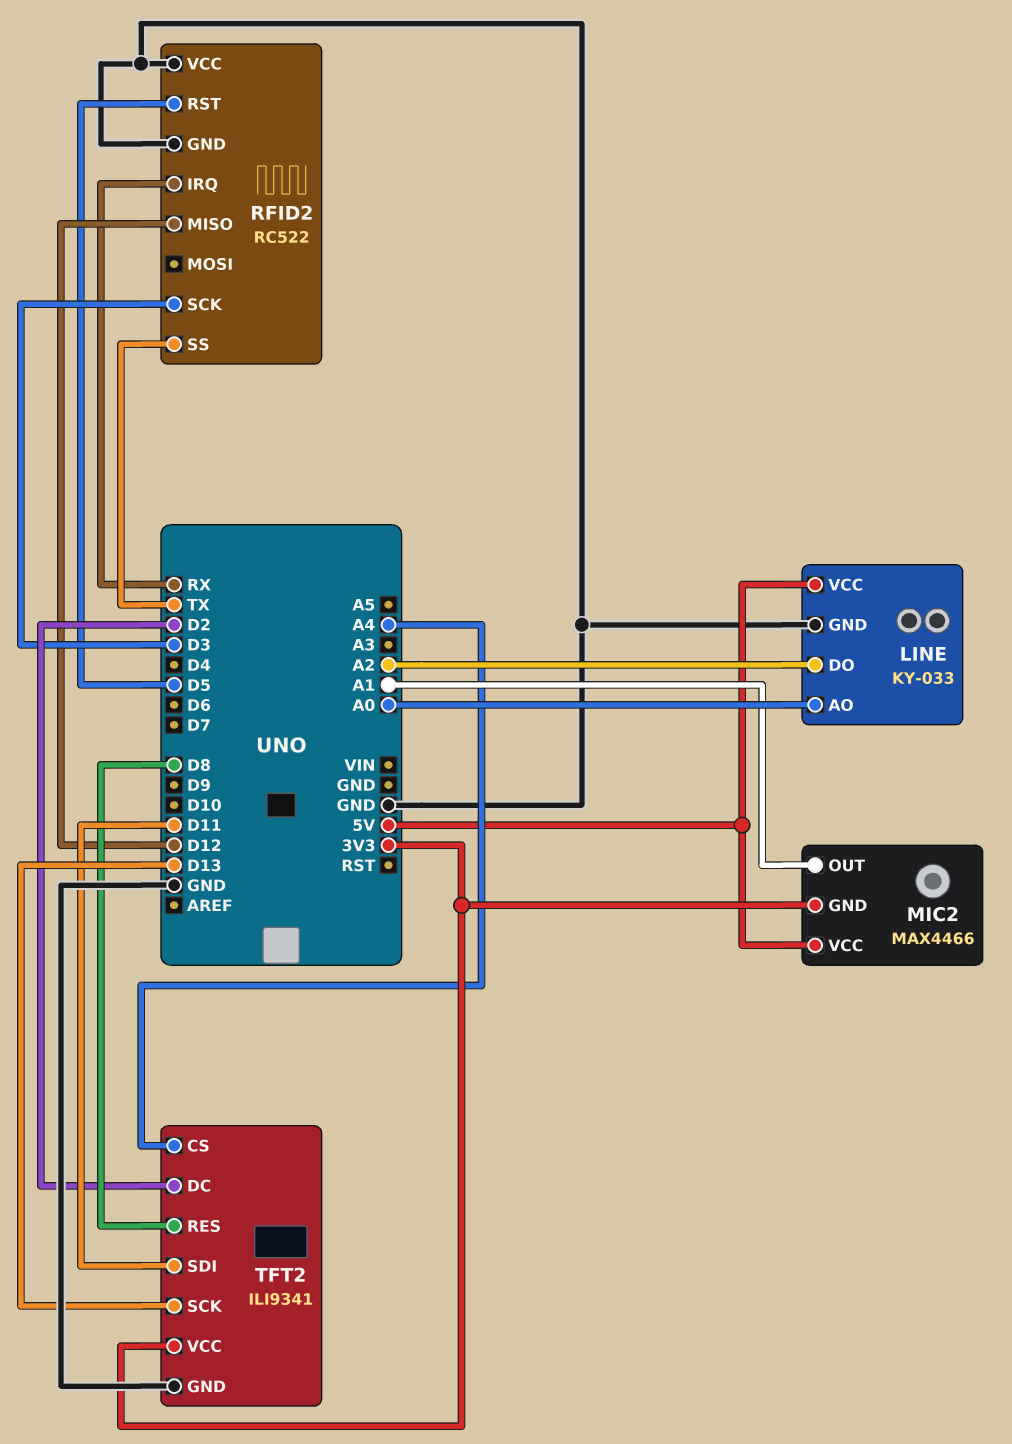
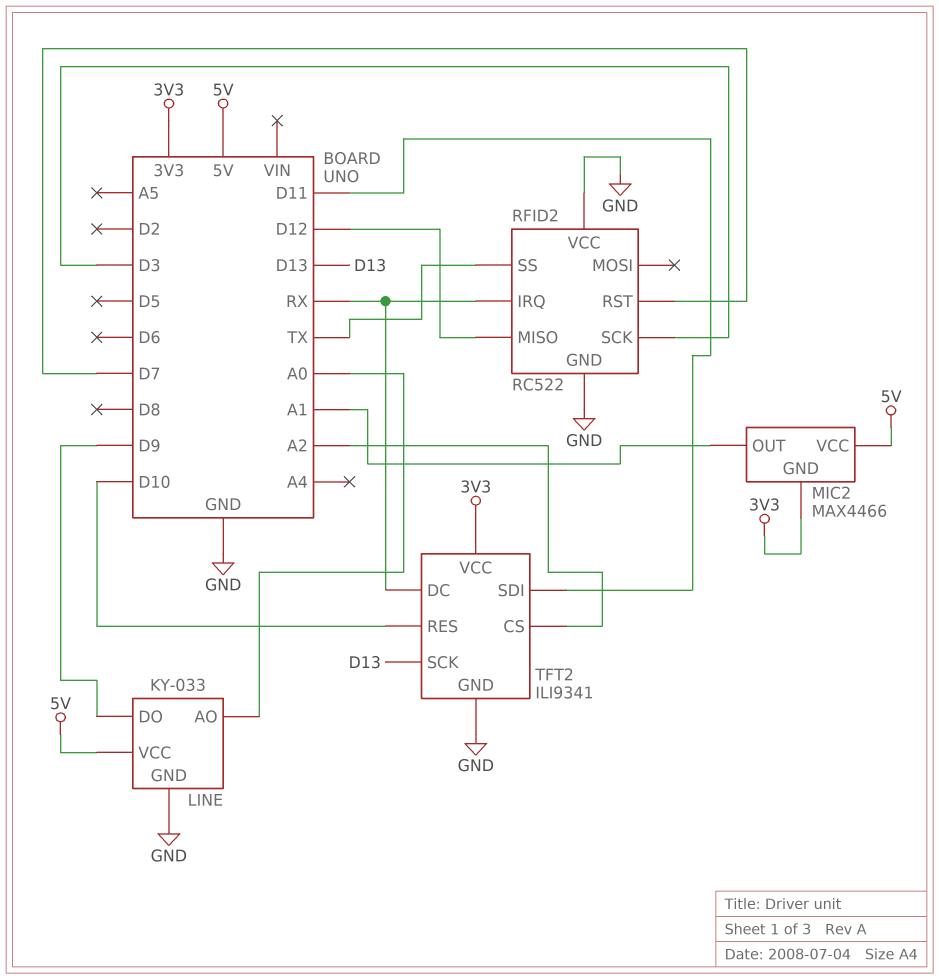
LINE pin DO: A2 -> D9
RFID2 pin RST: D5 -> D7
TFT2 pin CS: A4 -> A2
TFT2 pin DC: D2 -> RX
TFT2 pin RES: D8 -> D10

